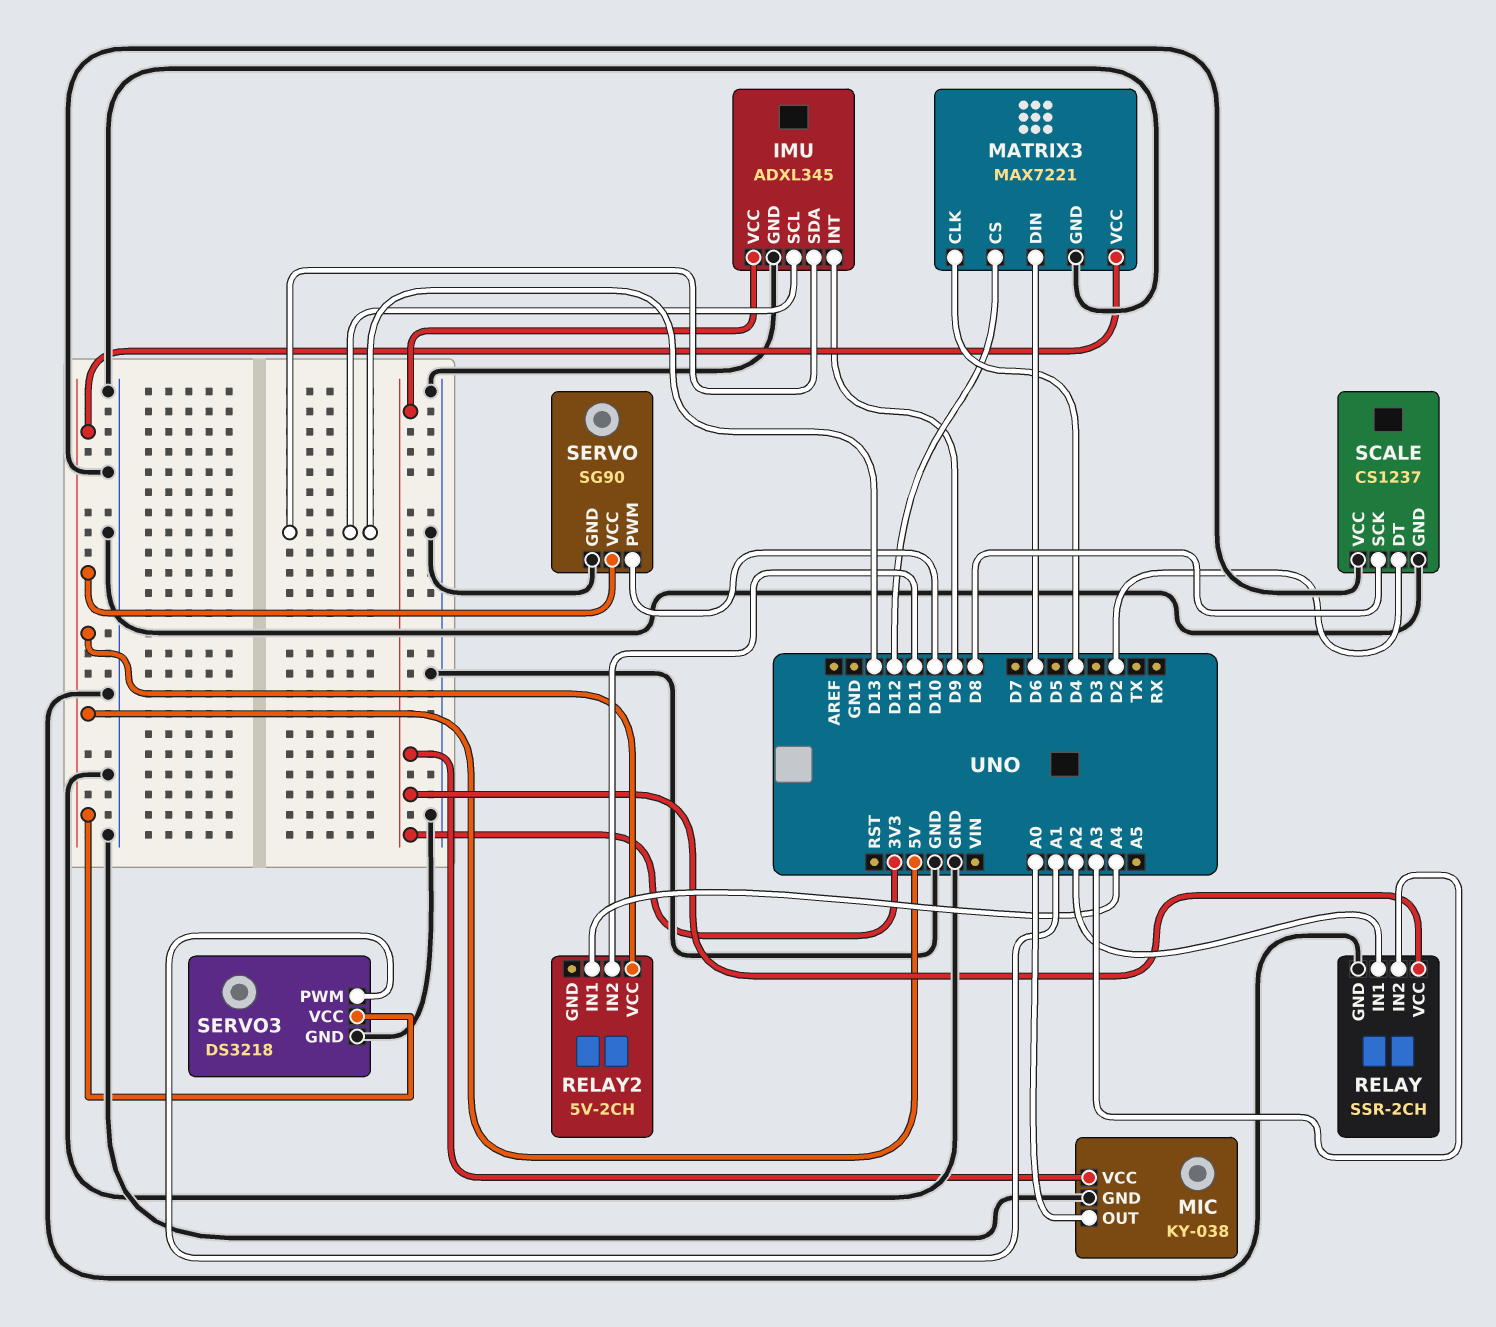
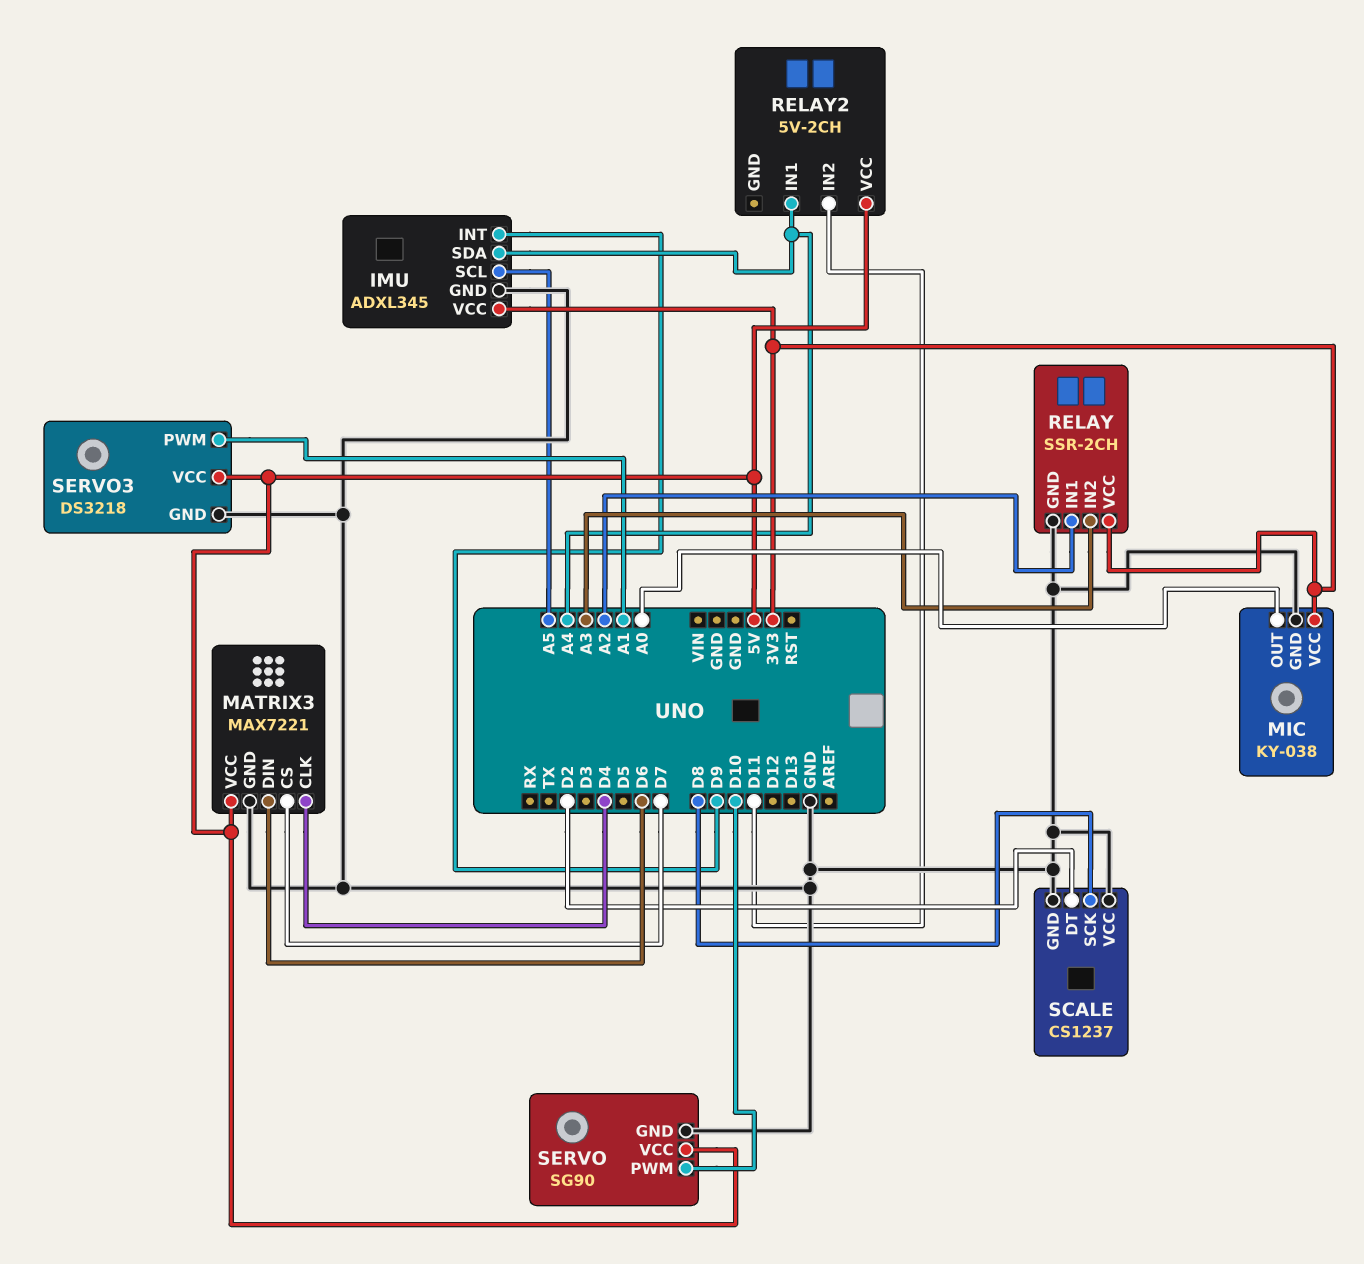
IMU pin SCL: D13 -> A5
IMU pin SDA: D13 -> A4
MATRIX3 pin CS: D12 -> D7

